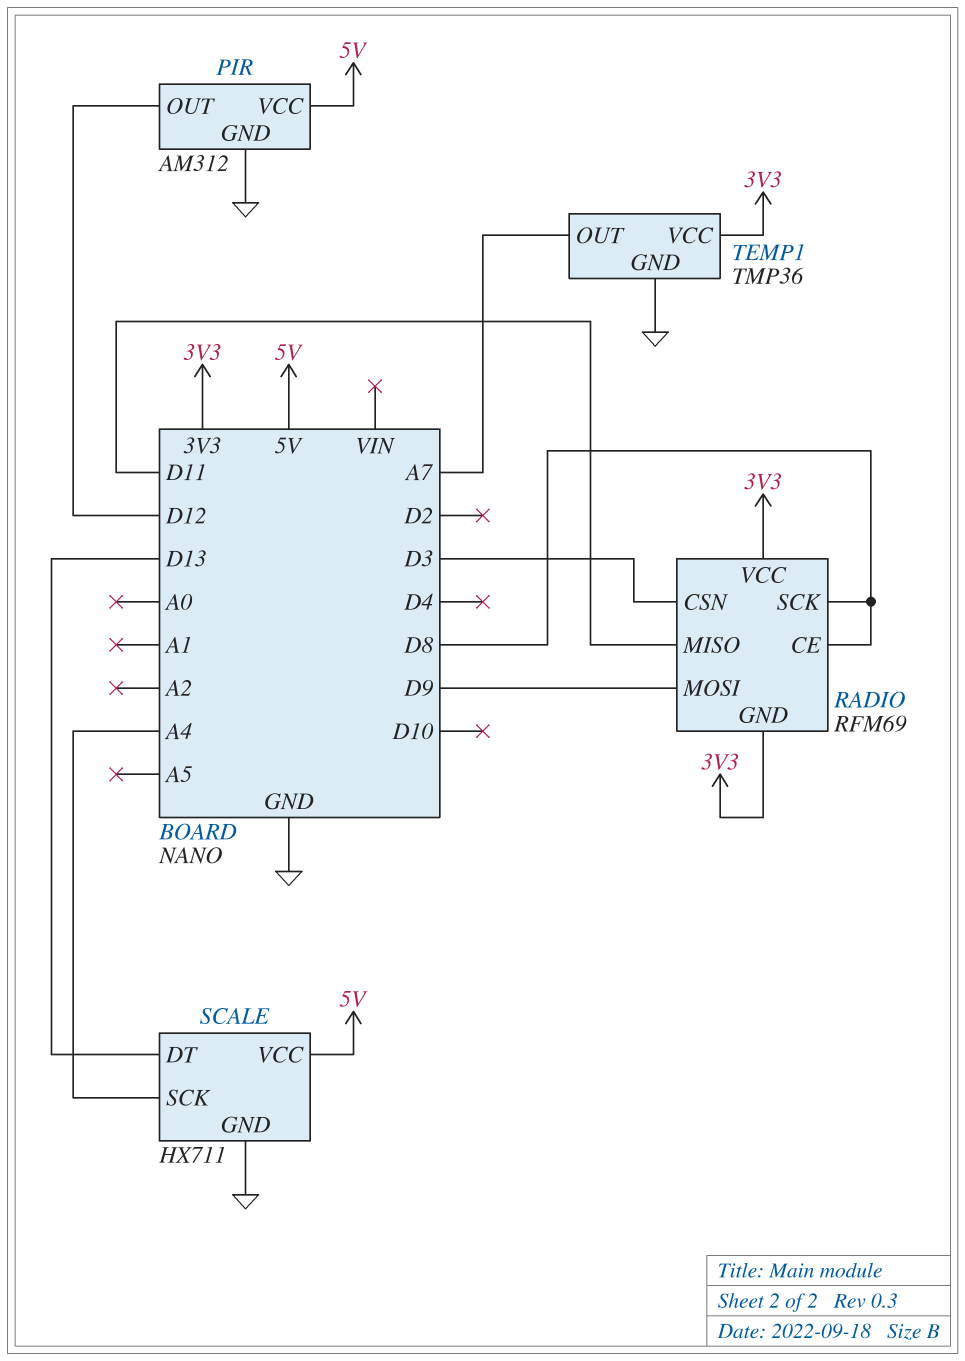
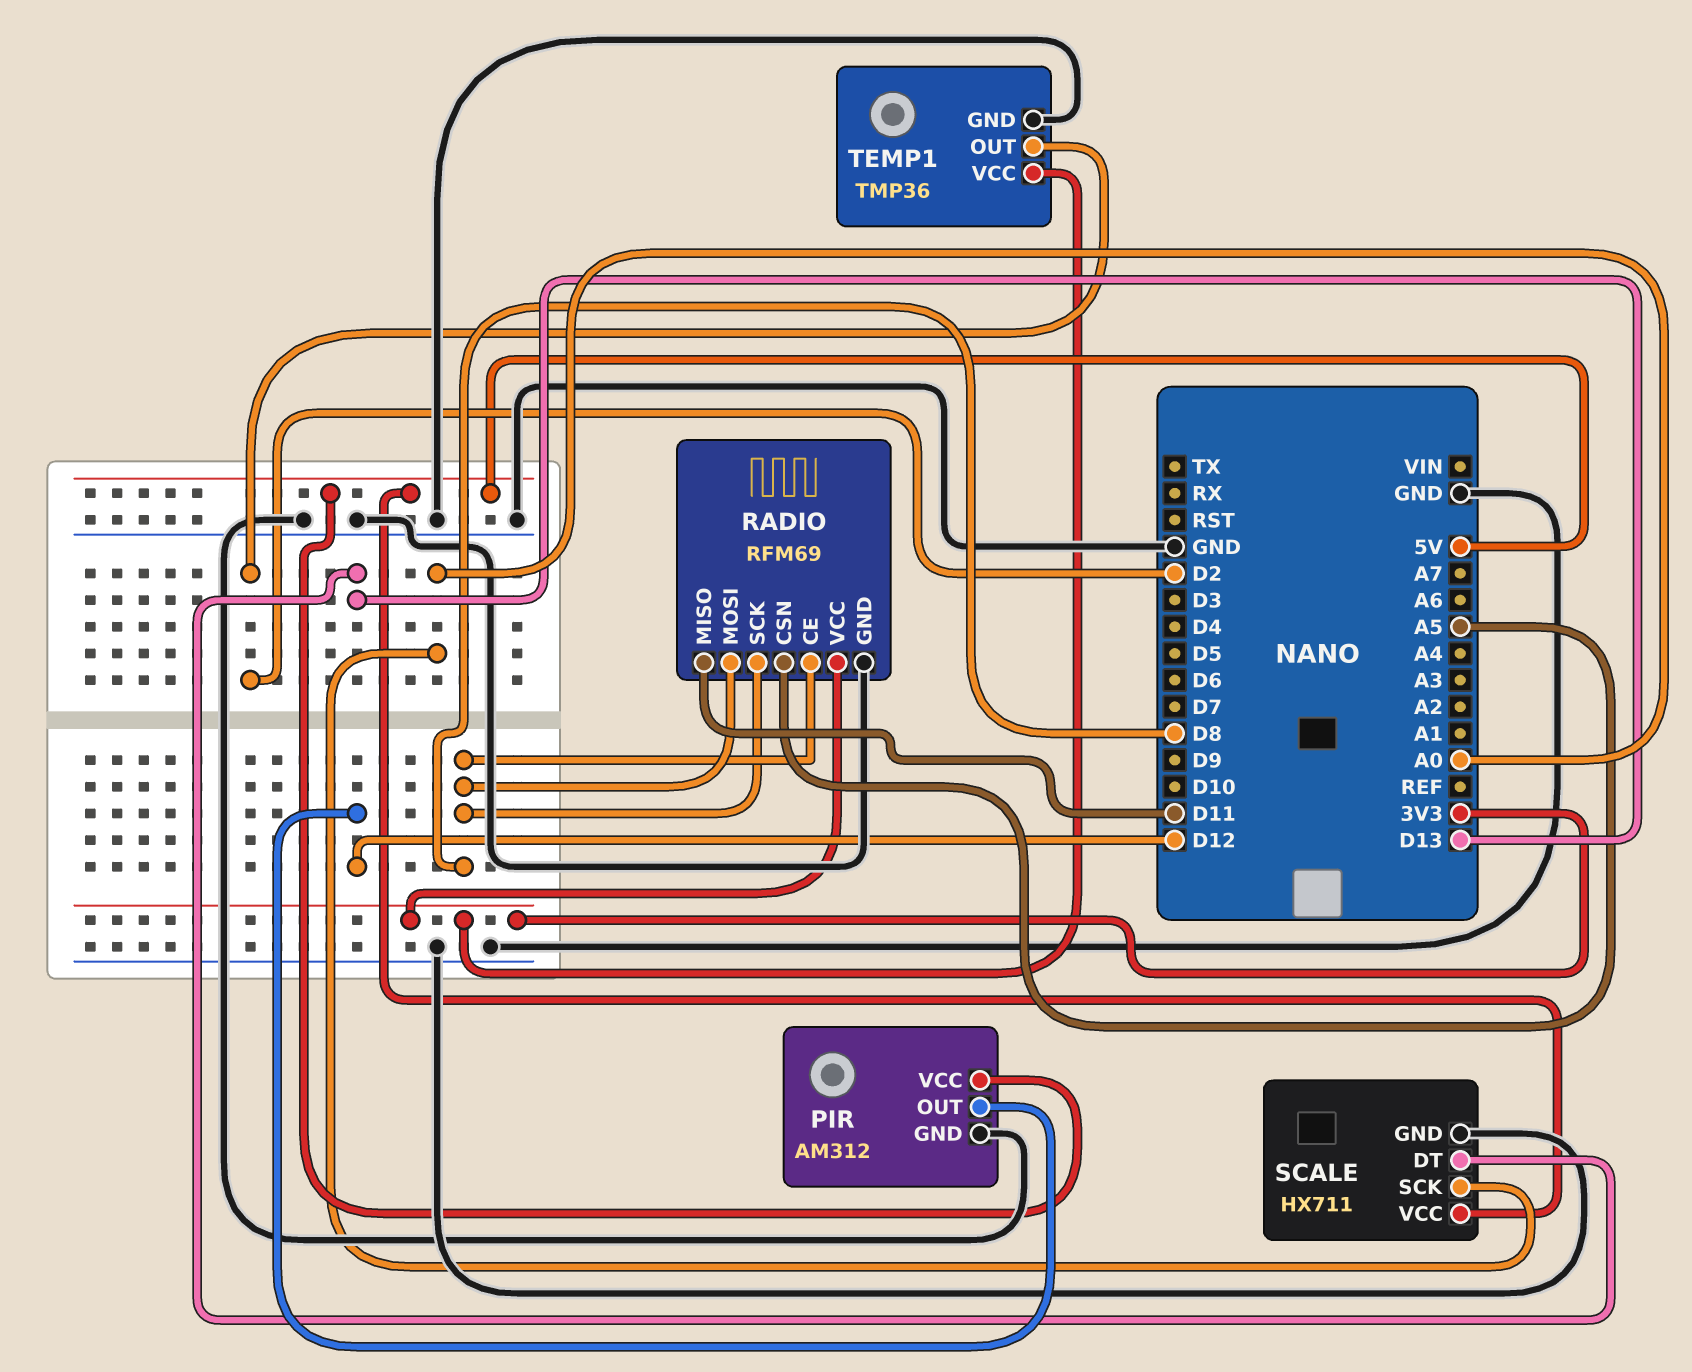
RADIO pin CSN: D3 -> A5
RADIO pin GND: 3V3 -> GND
RADIO pin MOSI: D9 -> D8
SCALE pin SCK: A4 -> A0
TEMP1 pin OUT: A7 -> D2

